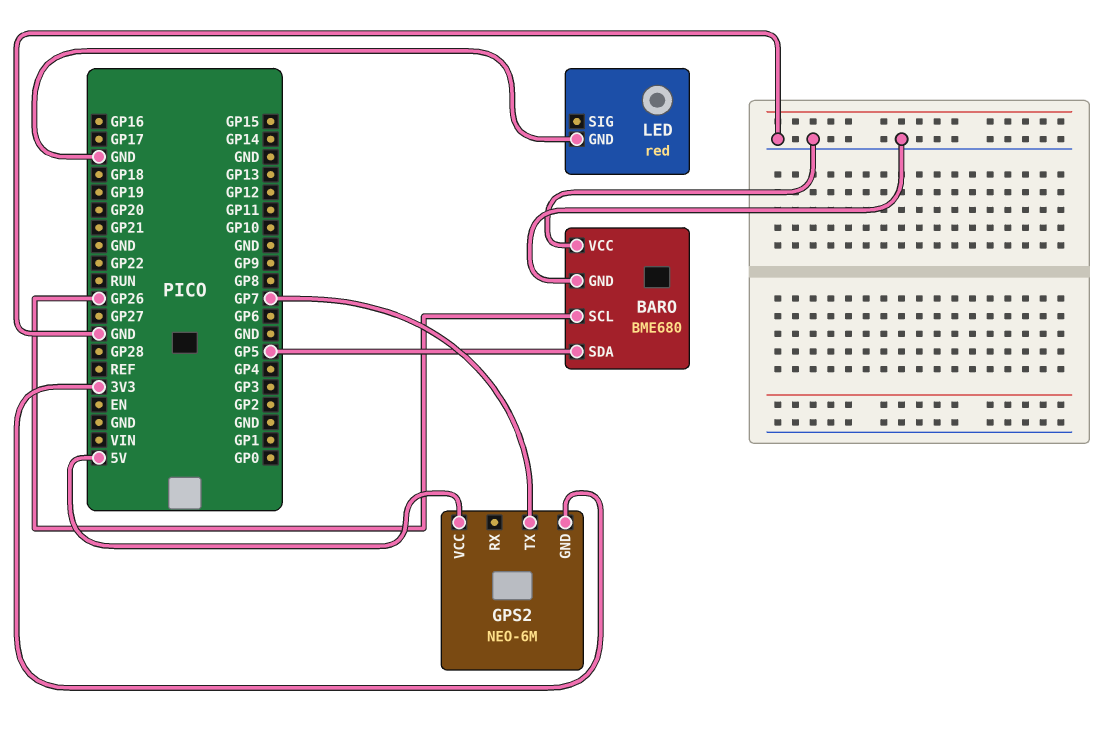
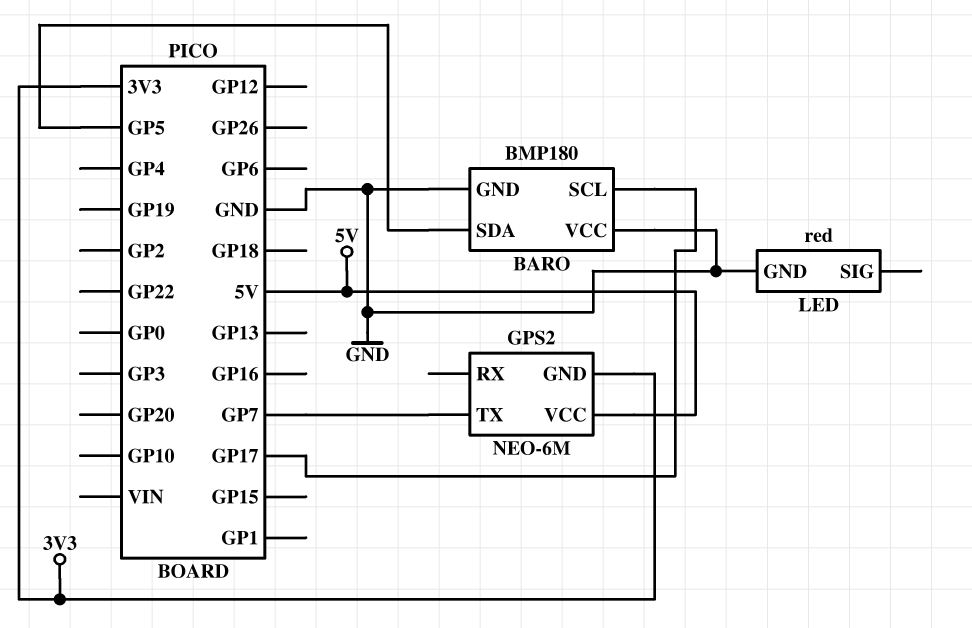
BARO: BME680 -> BMP180
BARO pin SCL: GP26 -> GP17

